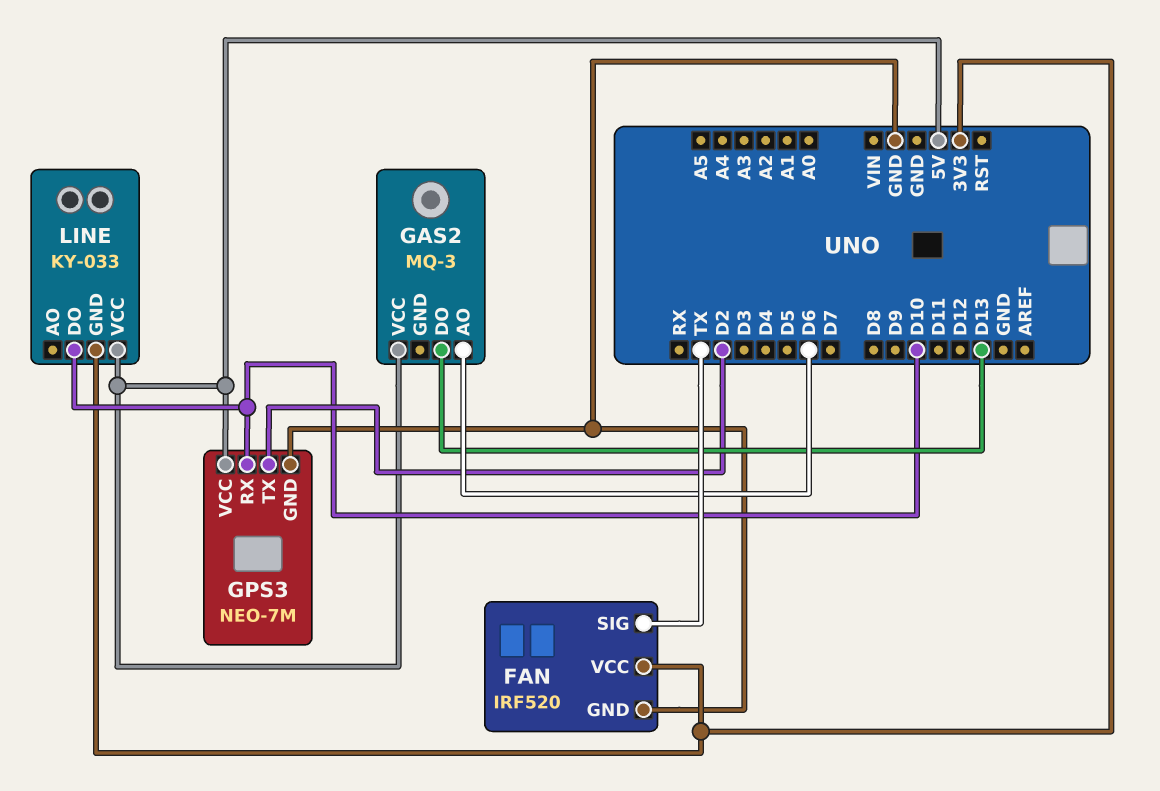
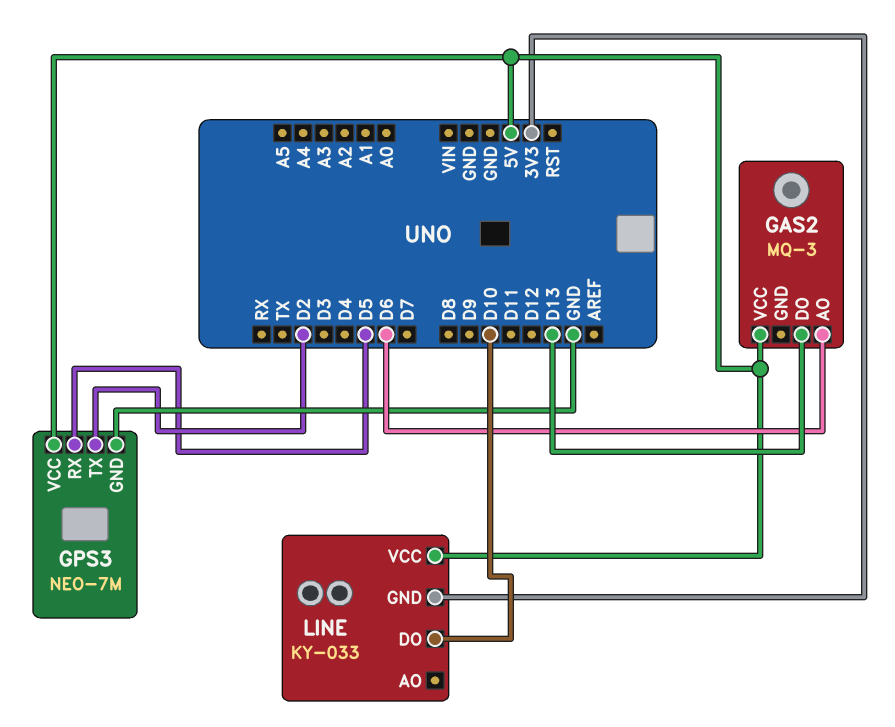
FAN: IRF520 -> none
FAN pin GND: GND -> none
FAN pin SIG: TX -> none
FAN pin VCC: 3V3 -> none
GPS3 pin RX: D10 -> D5

